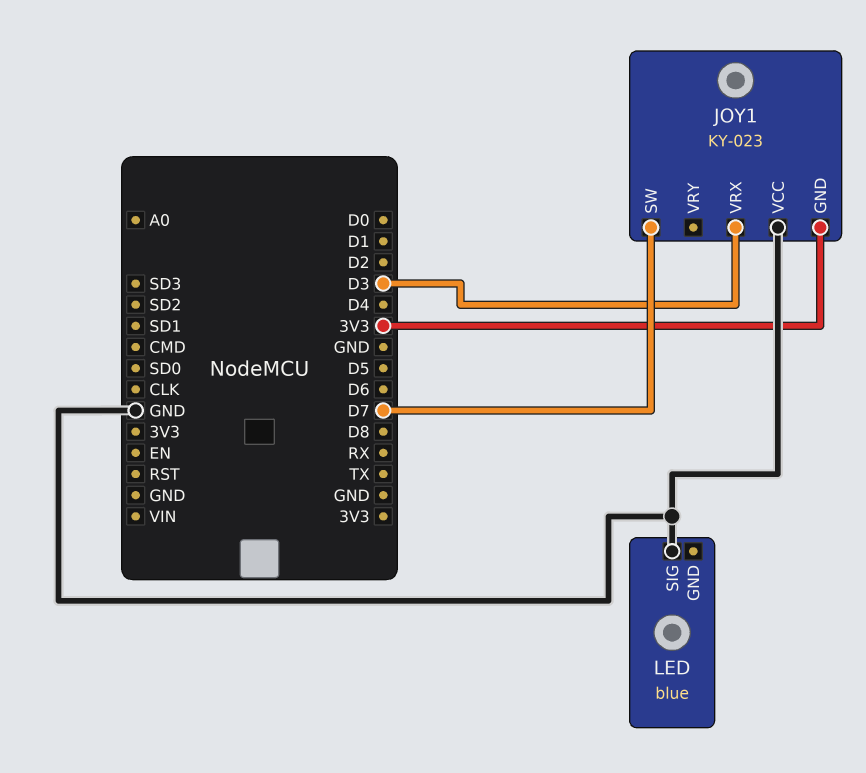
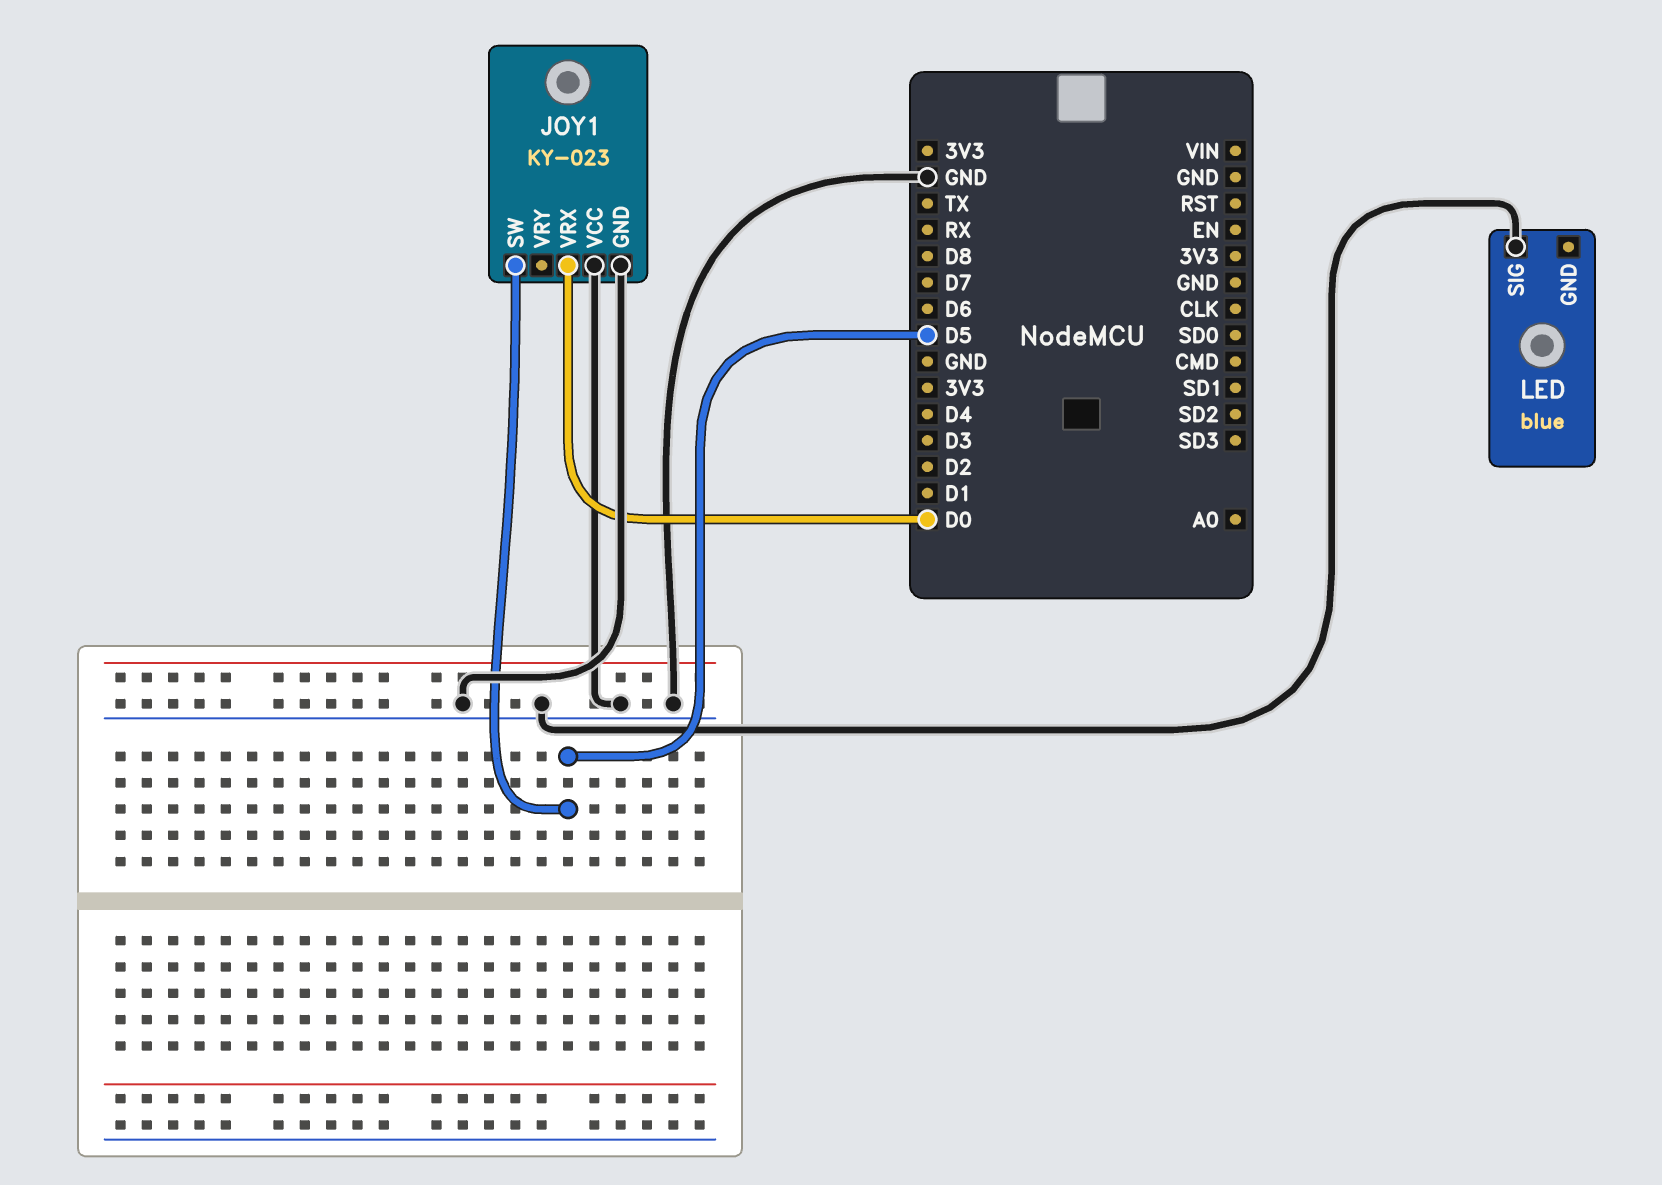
JOY1 pin GND: 3V3 -> GND
JOY1 pin SW: D7 -> D5
JOY1 pin VRX: D3 -> D0

